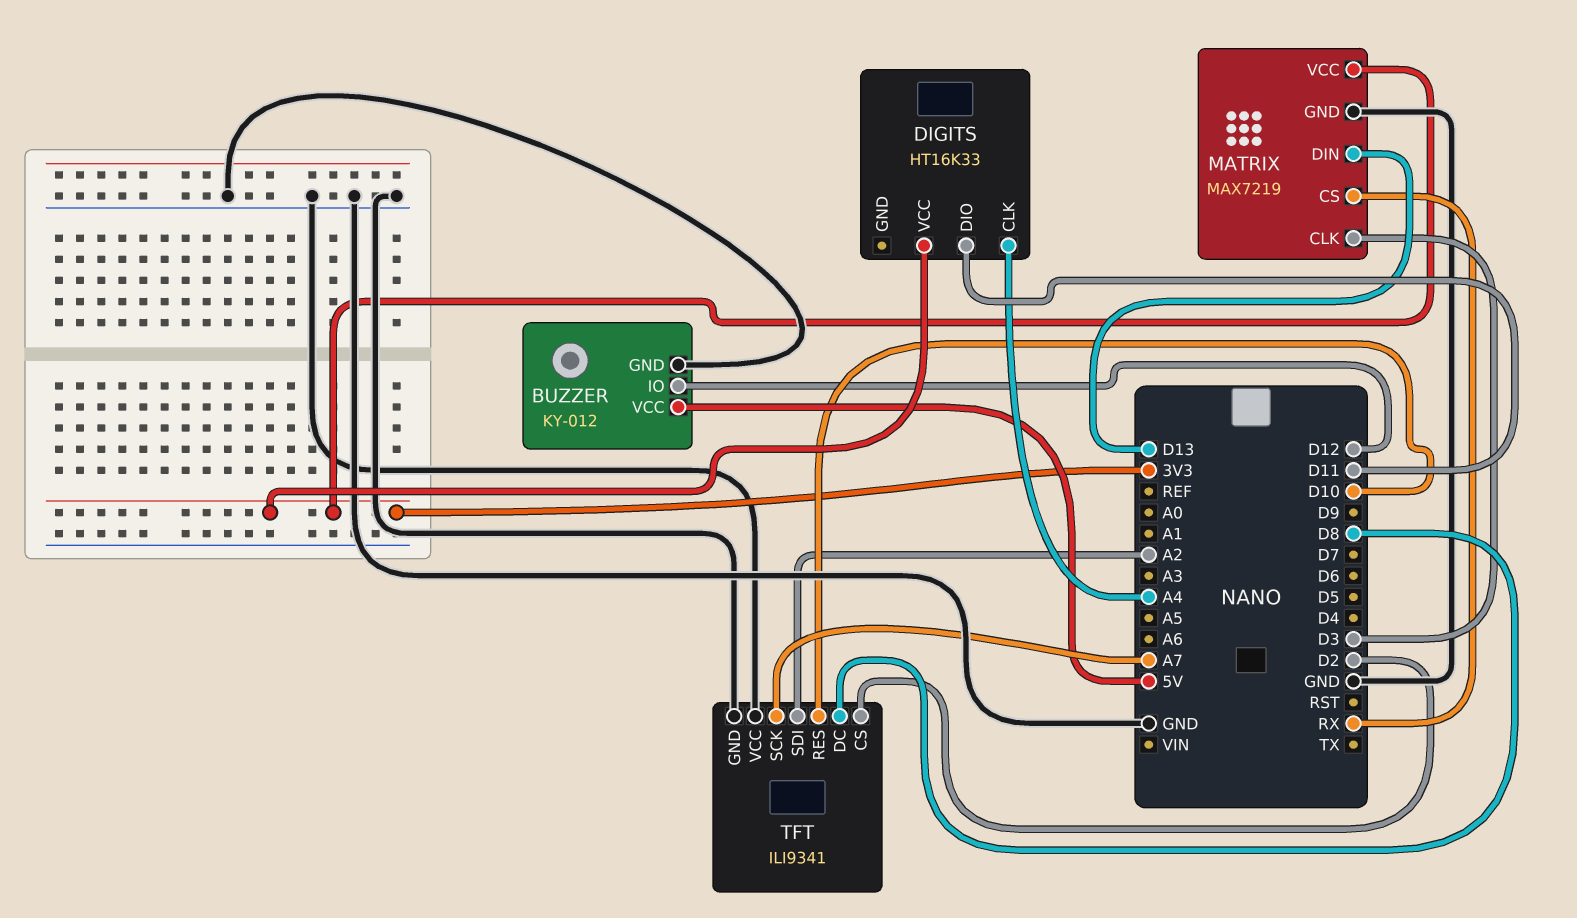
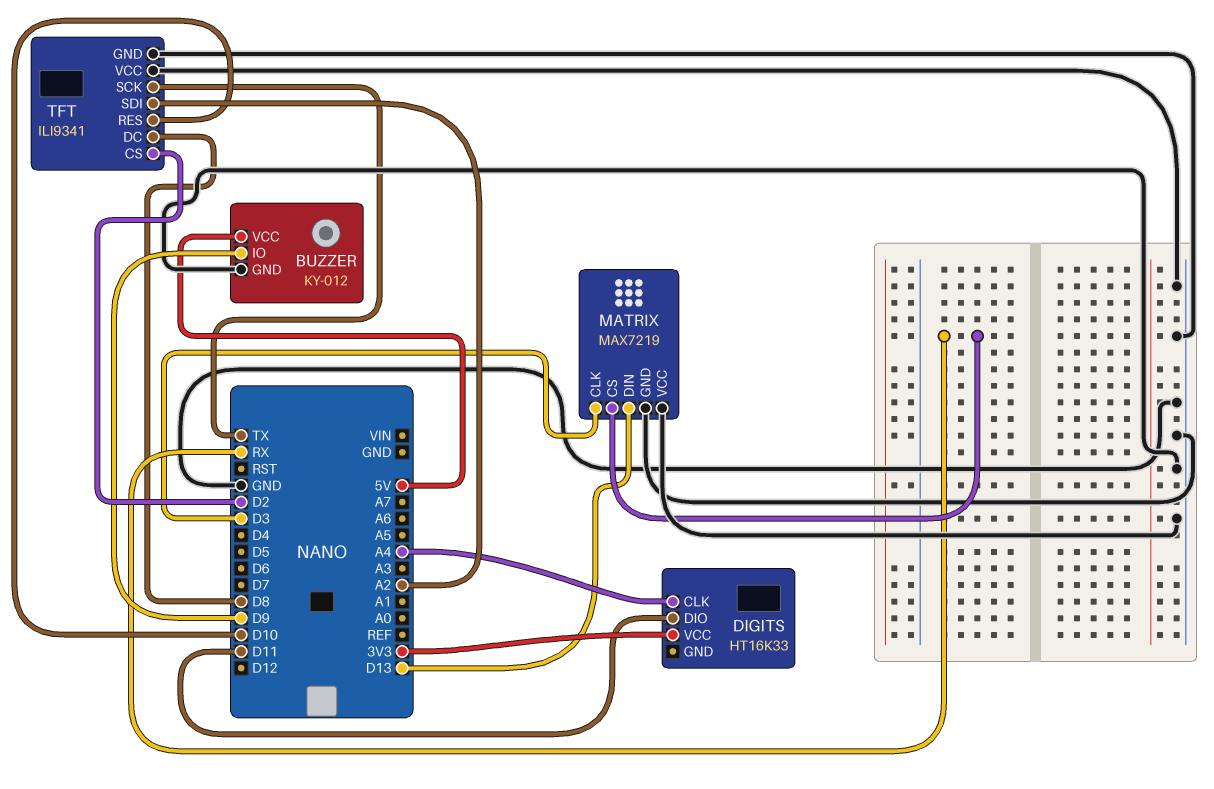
BUZZER pin IO: D12 -> D9
MATRIX pin VCC: 3V3 -> GND
TFT pin SCK: A7 -> TX

